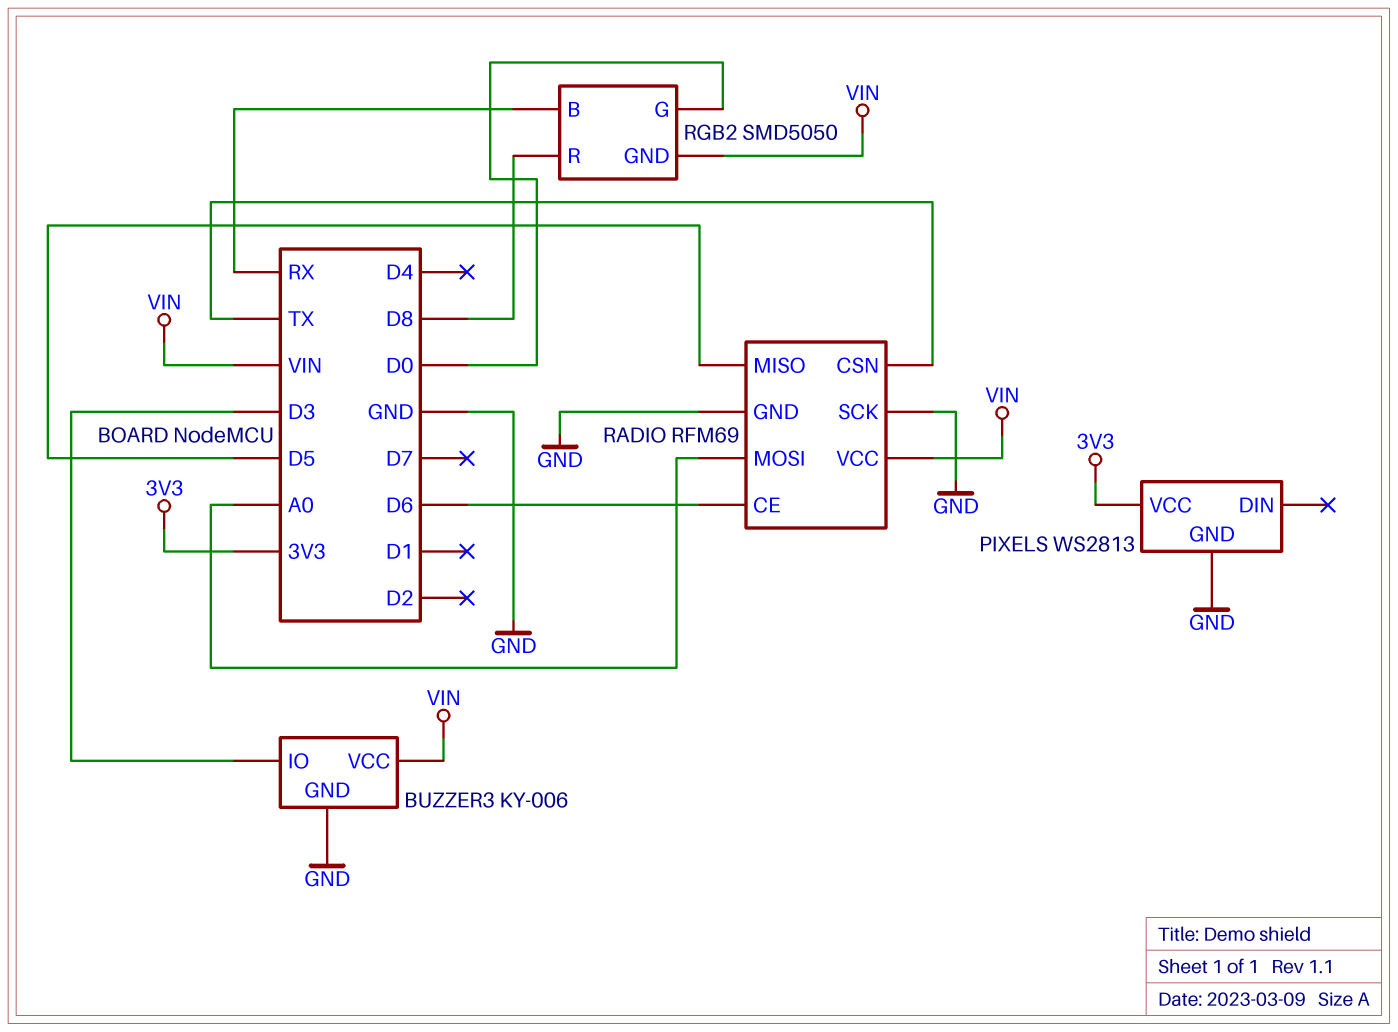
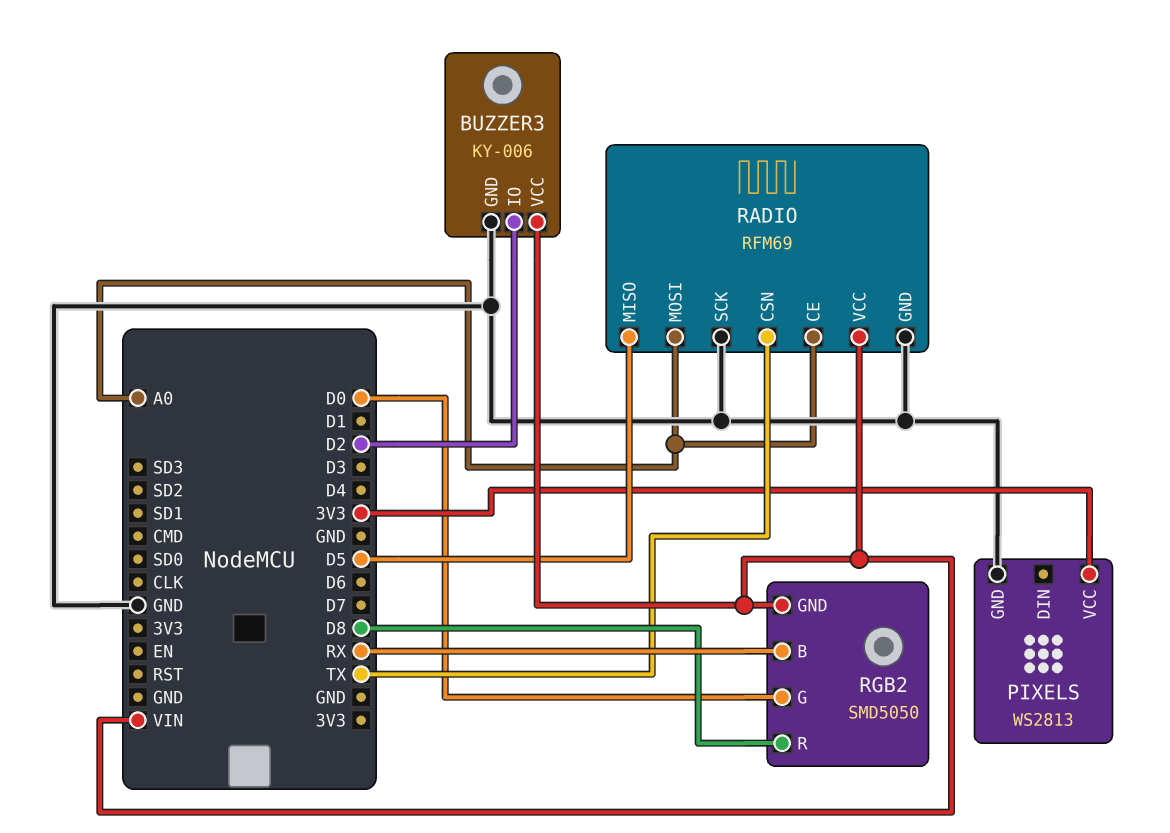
BUZZER3 pin IO: D3 -> D2
RADIO pin CE: D6 -> A0

